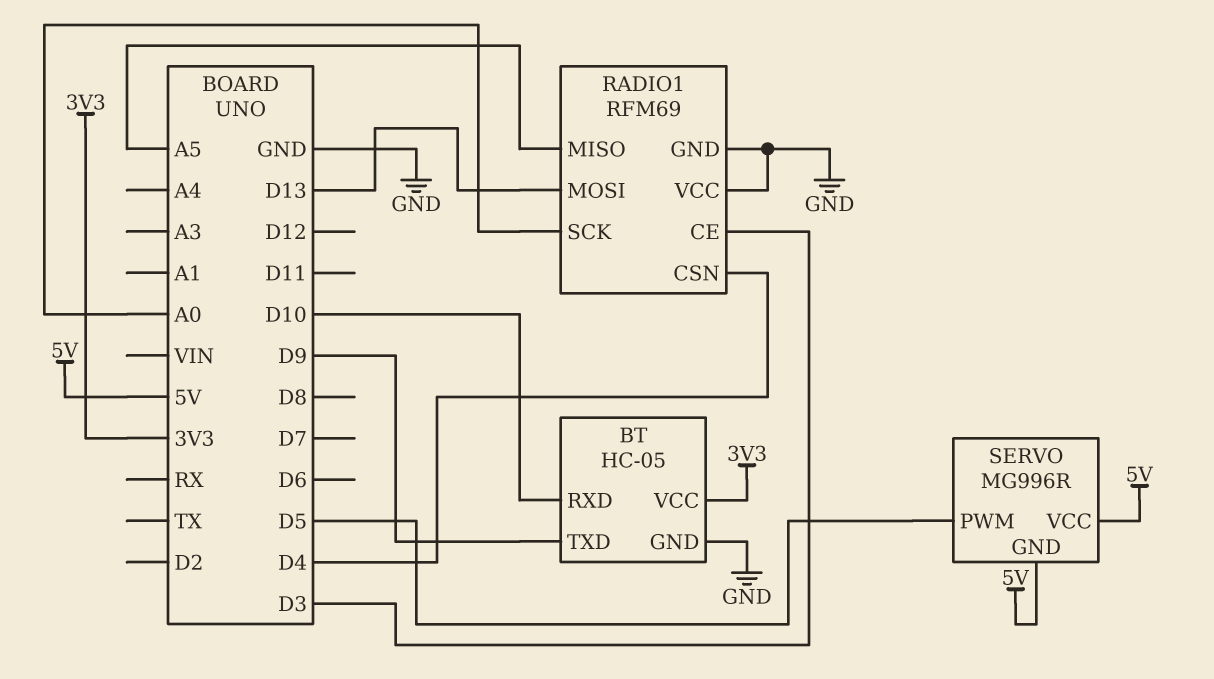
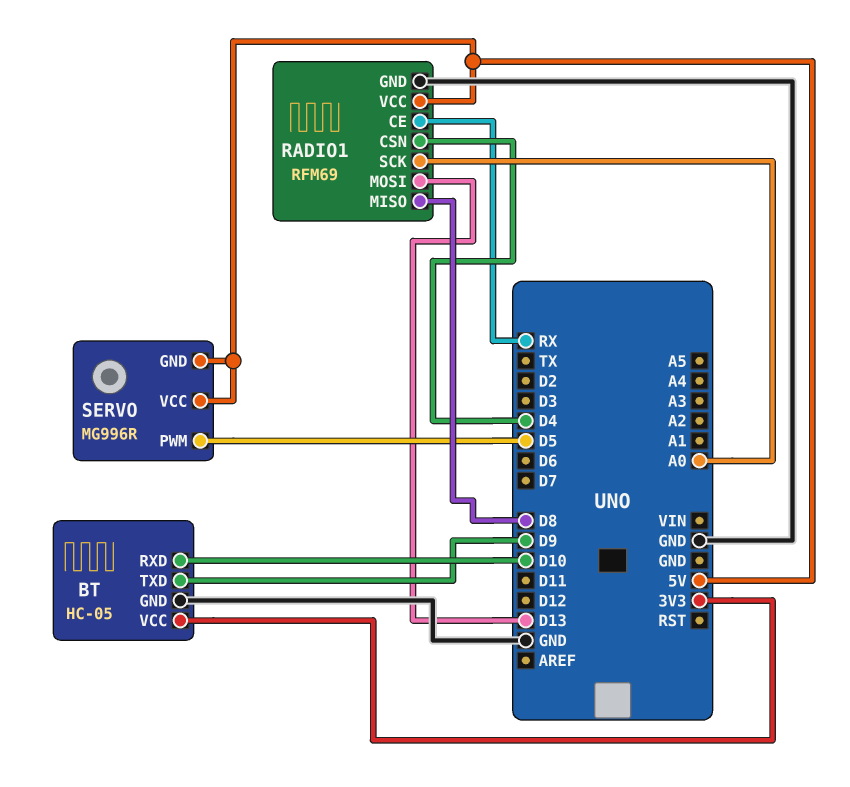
RADIO1 pin CE: D3 -> RX
RADIO1 pin MISO: A5 -> D8
RADIO1 pin VCC: GND -> 5V

